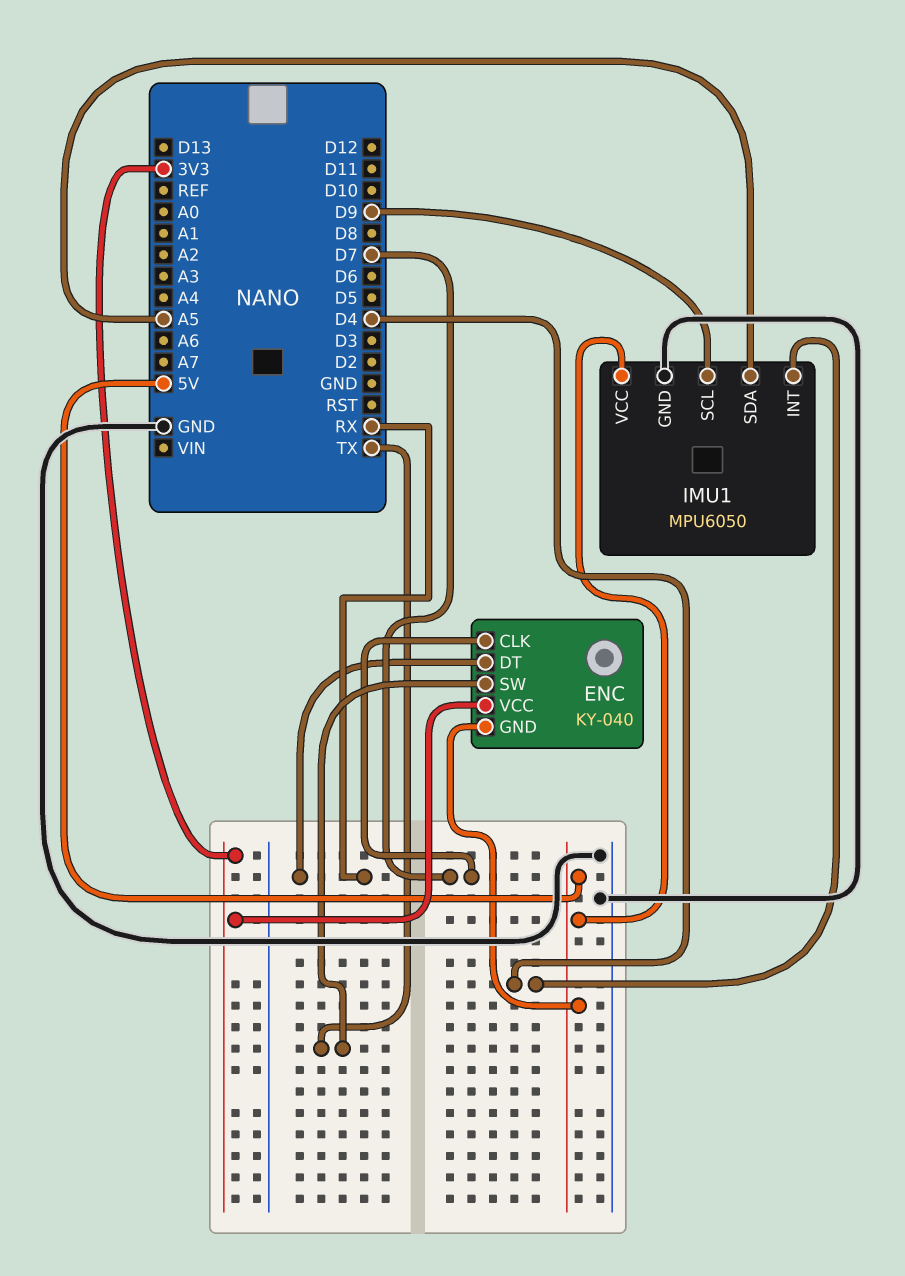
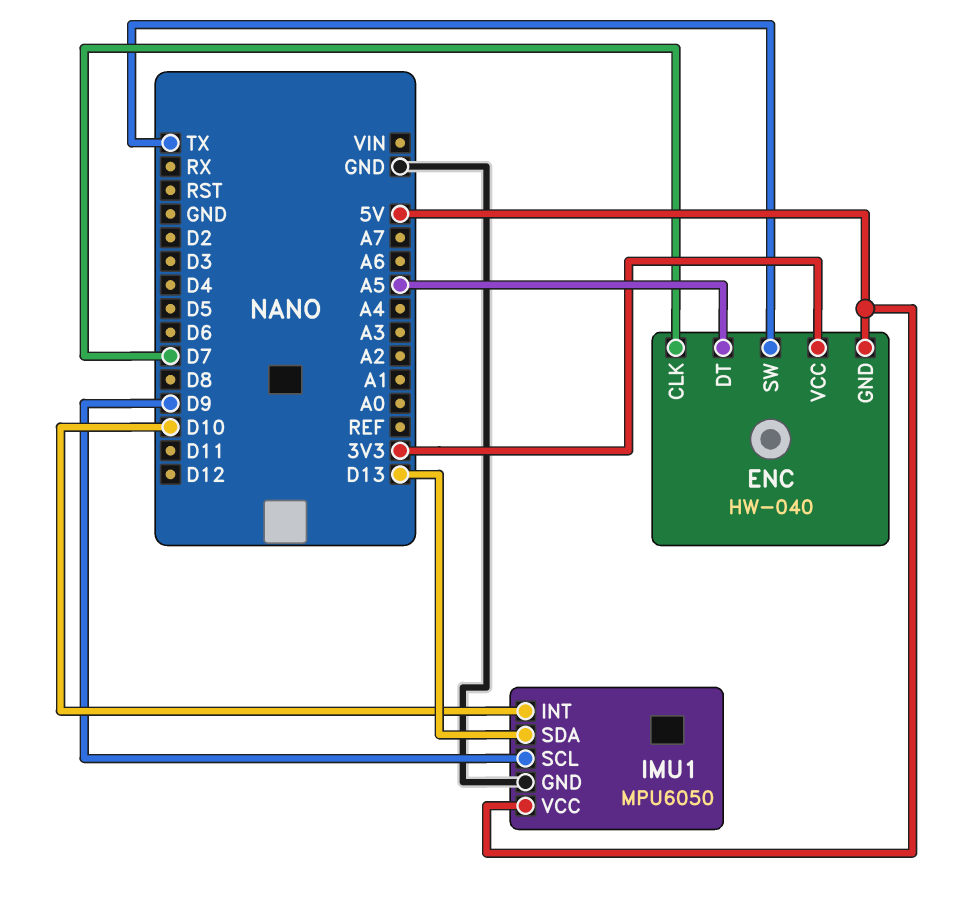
ENC: KY-040 -> HW-040
ENC pin DT: RX -> A5
IMU1 pin INT: D4 -> D10
IMU1 pin SDA: A5 -> D13

